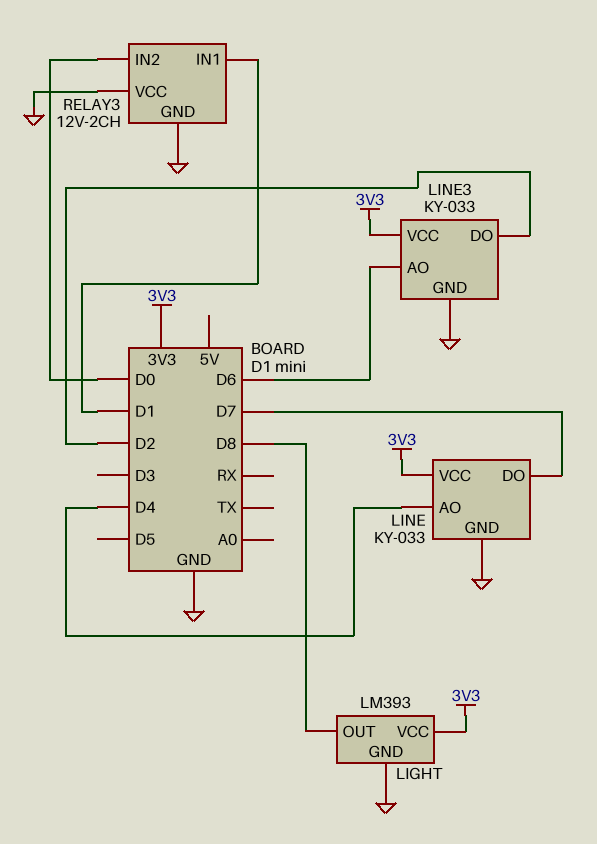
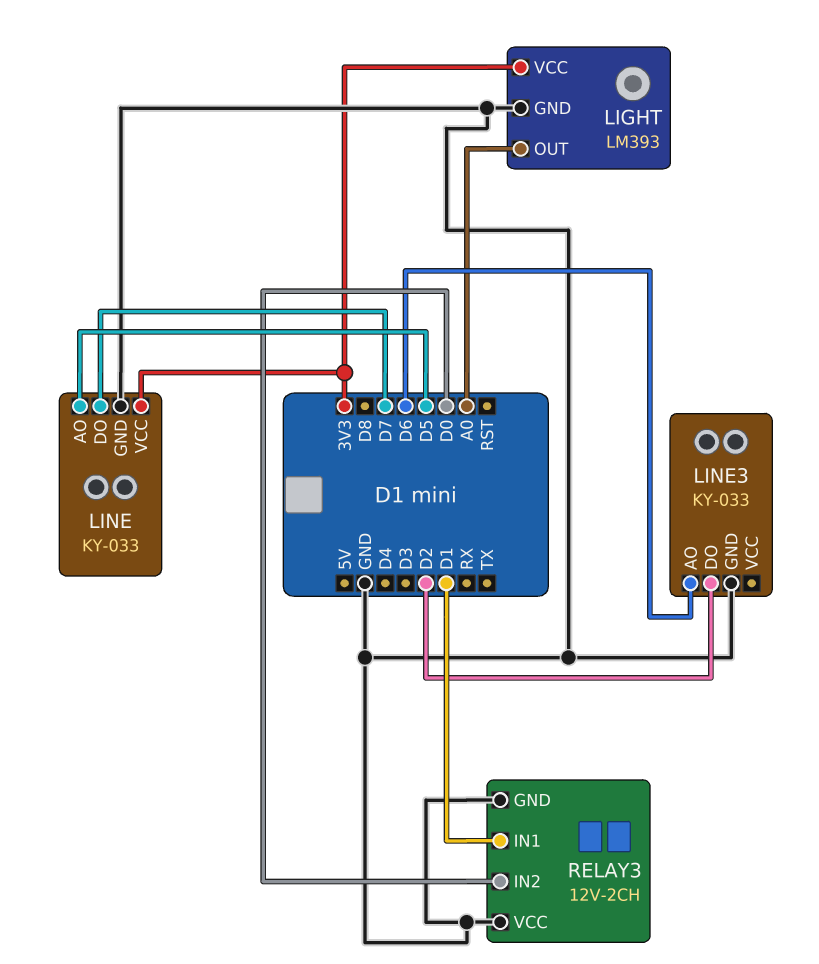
LIGHT pin OUT: D8 -> A0
LINE pin AO: D4 -> D5
LINE3 pin VCC: 3V3 -> none

